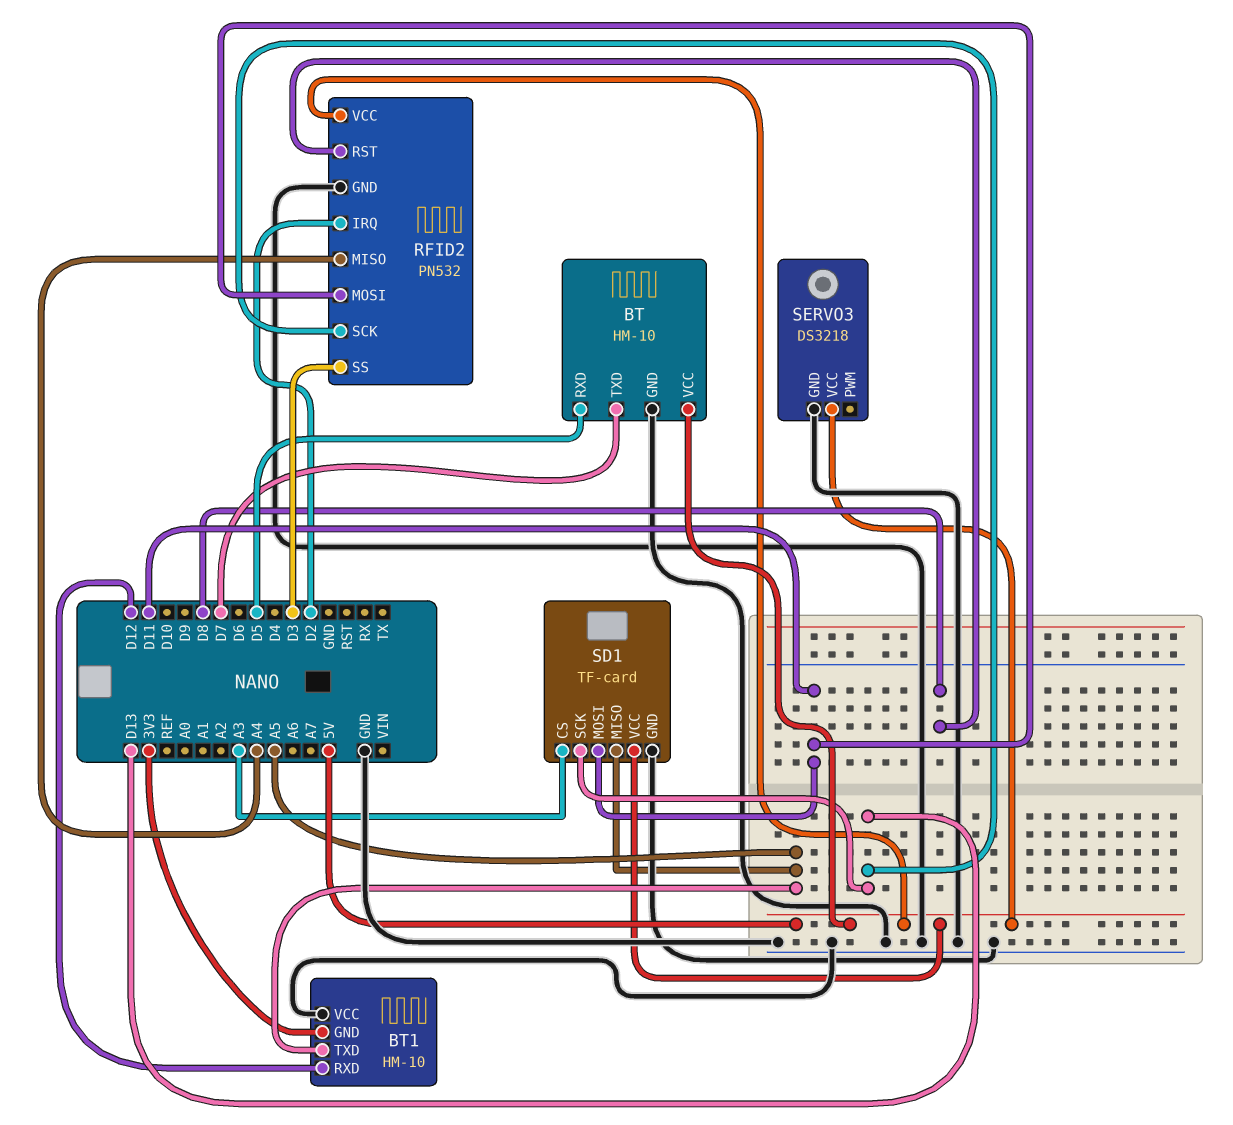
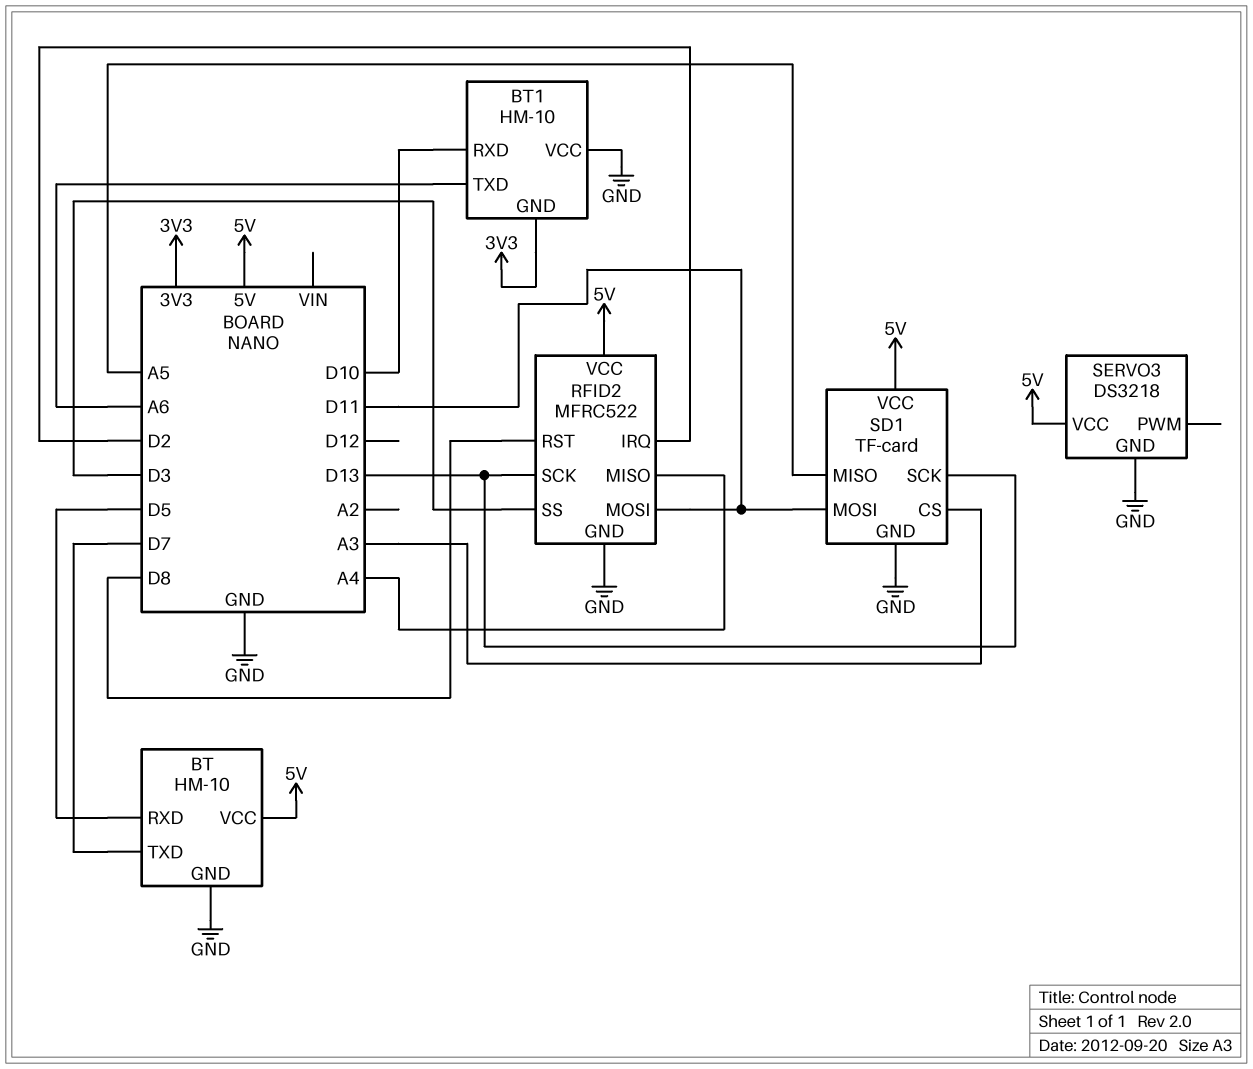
BT1 pin RXD: D12 -> D10
BT1 pin TXD: A5 -> A6
RFID2: PN532 -> MFRC522

